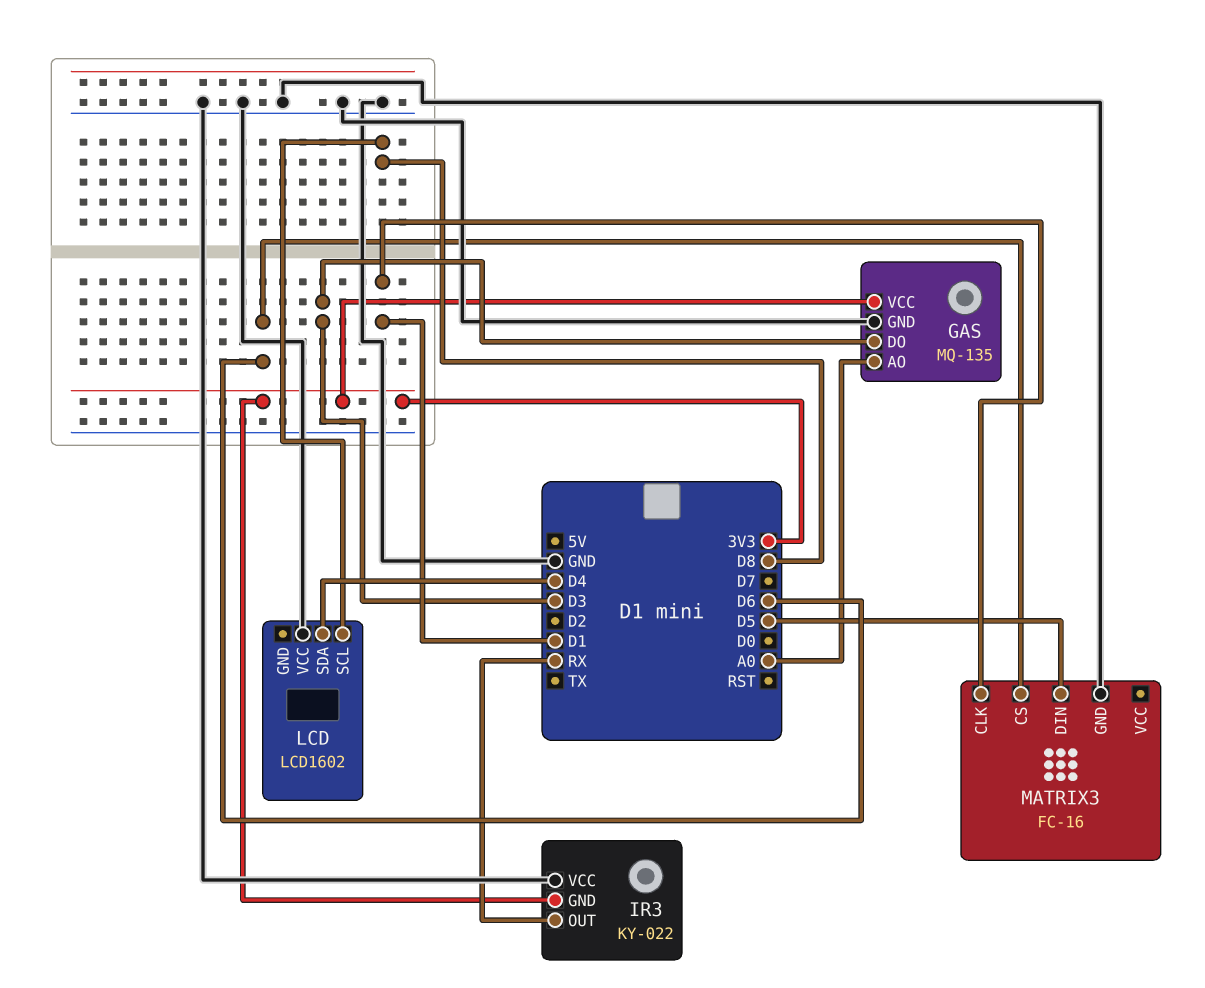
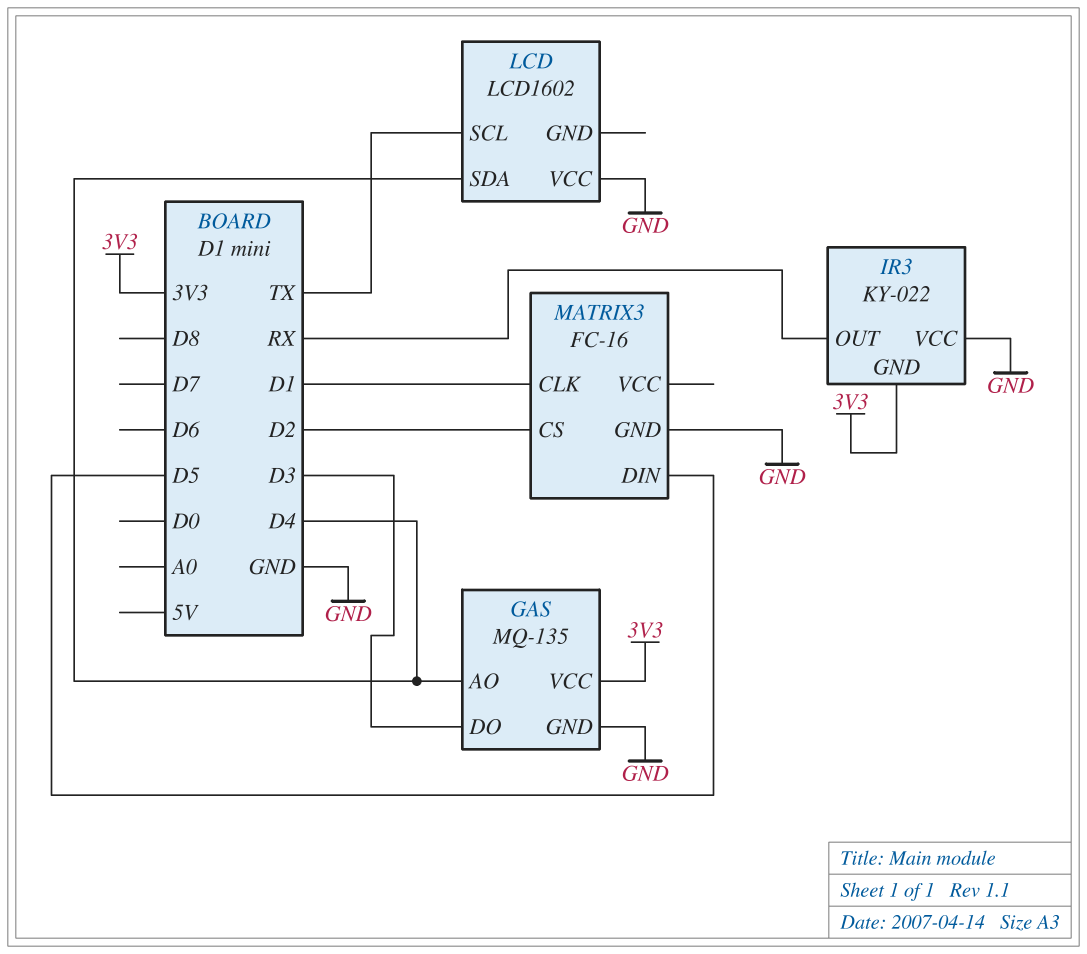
GAS pin AO: A0 -> D4
LCD pin SCL: D8 -> TX
MATRIX3 pin CS: D6 -> D2

